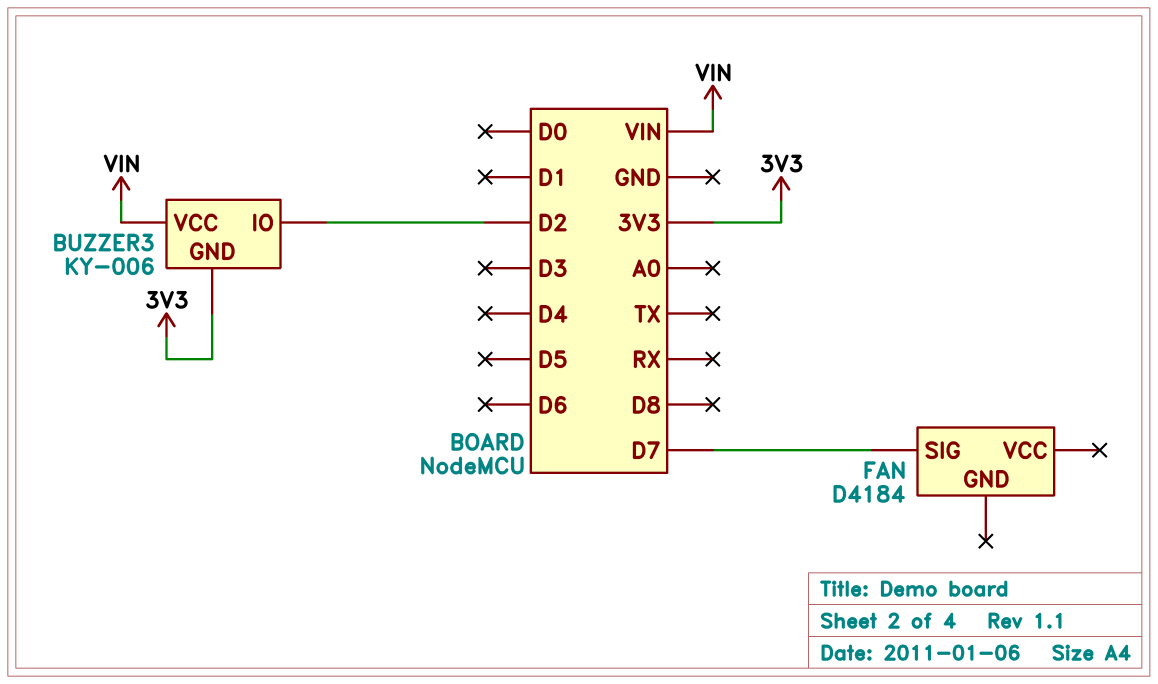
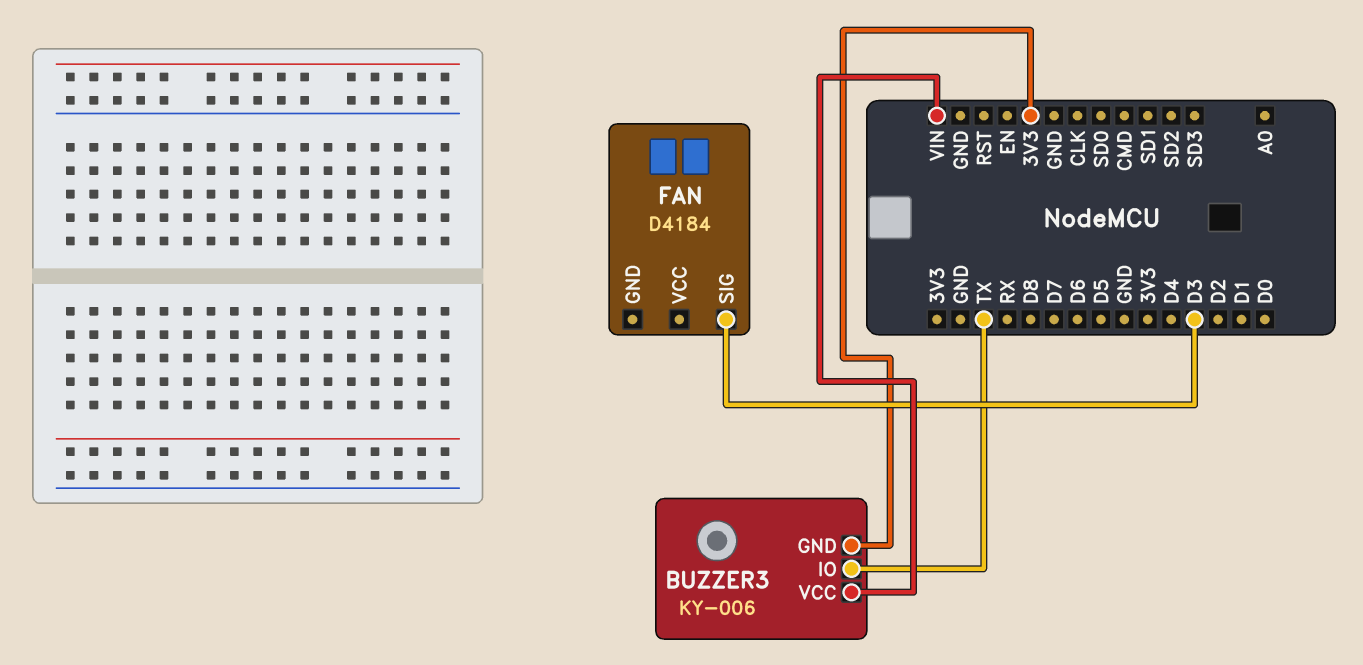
BUZZER3 pin IO: D2 -> TX
FAN pin SIG: D7 -> D3

